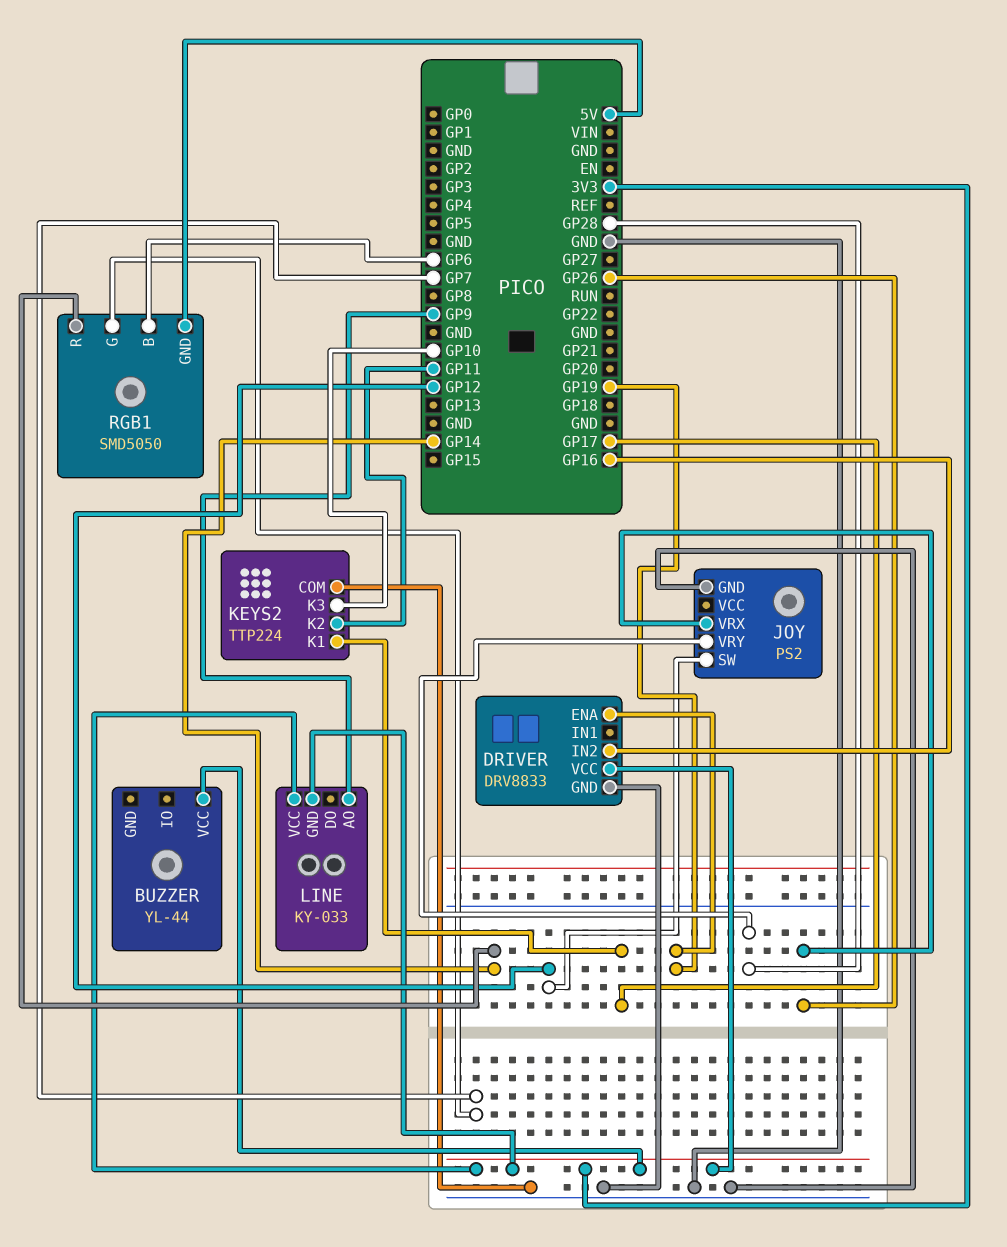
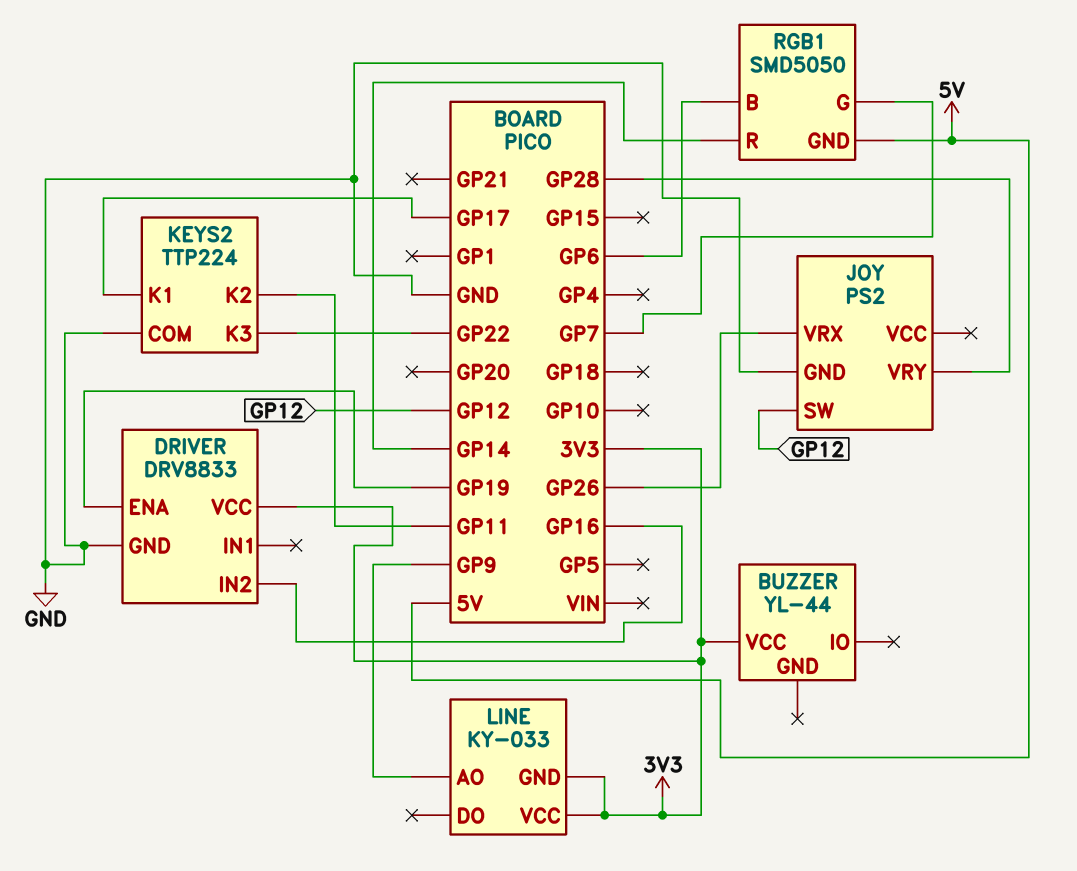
KEYS2 pin K3: GP10 -> GP22

